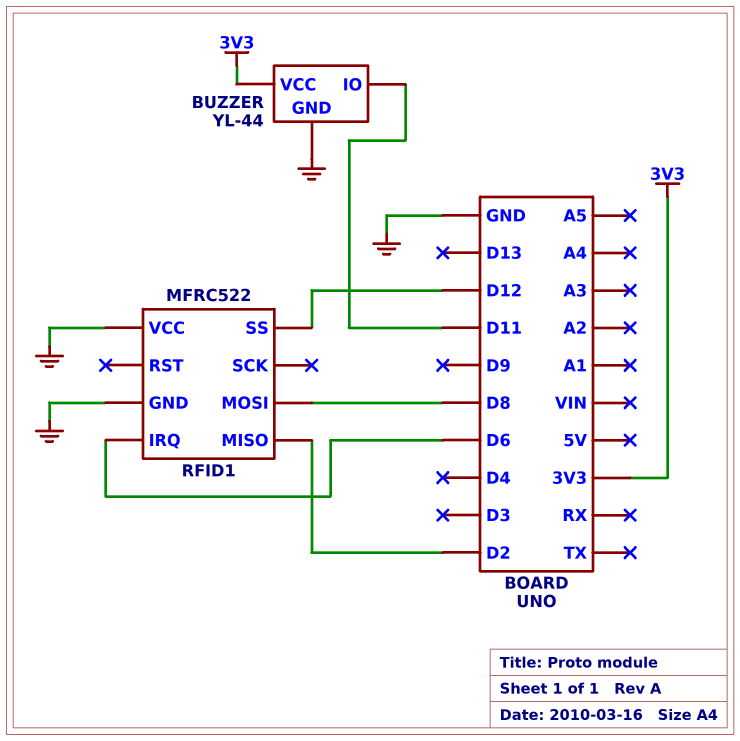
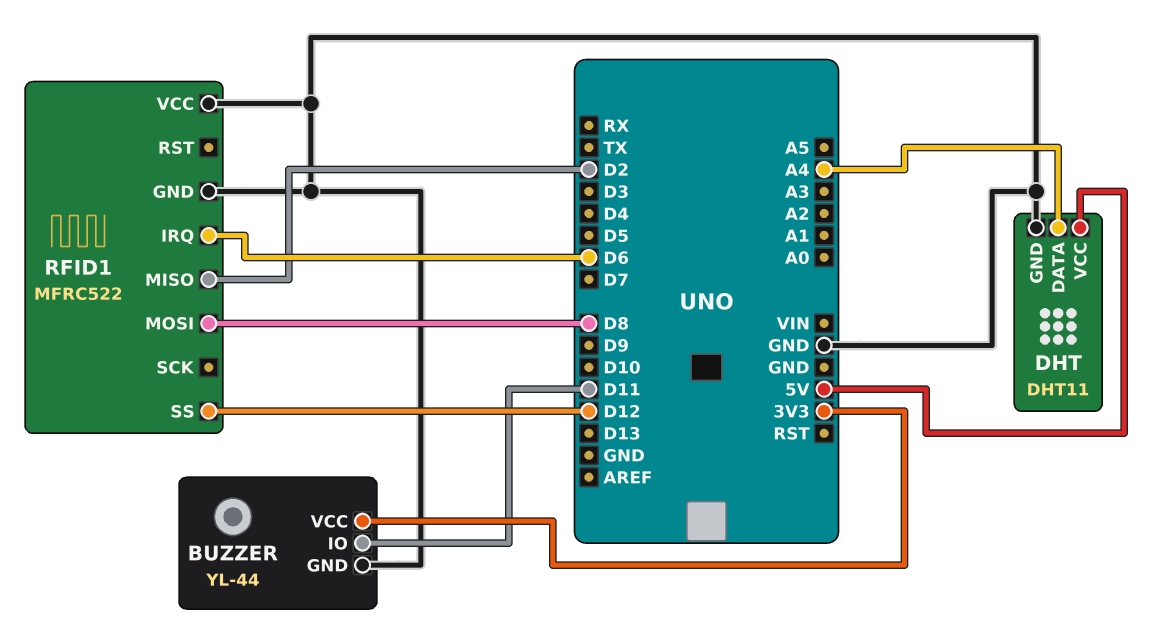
DHT: none -> DHT11
DHT pin DATA: none -> A4
DHT pin GND: none -> GND
DHT pin VCC: none -> 5V

